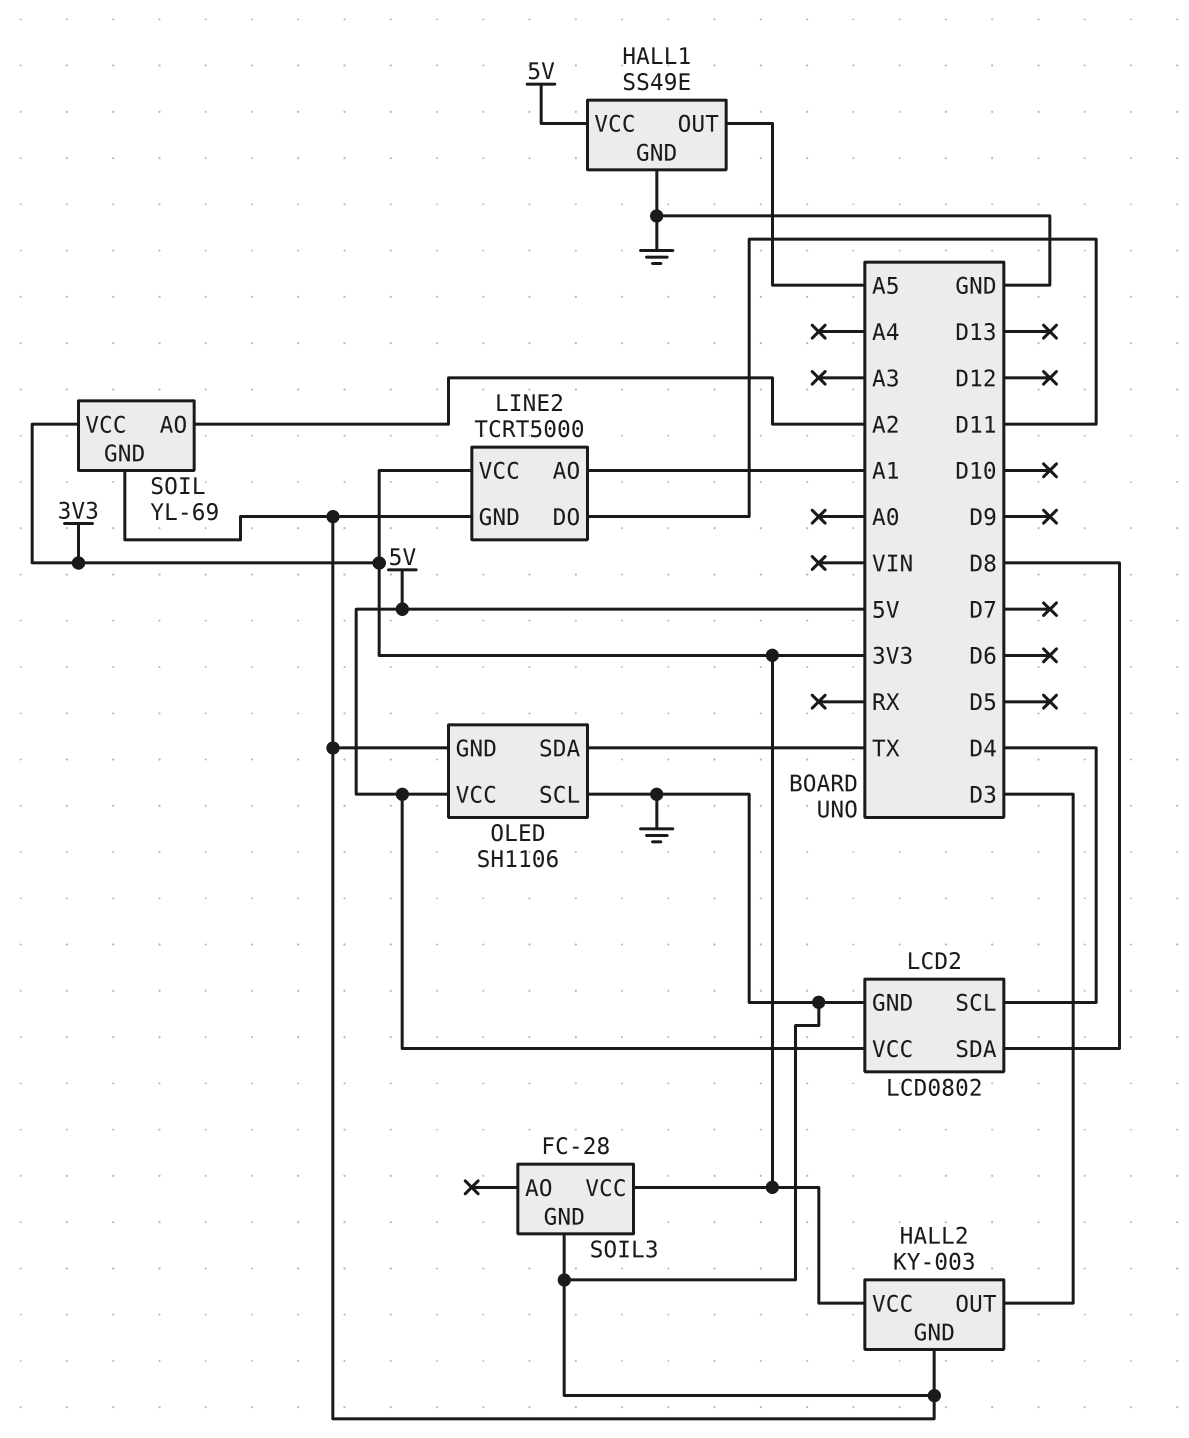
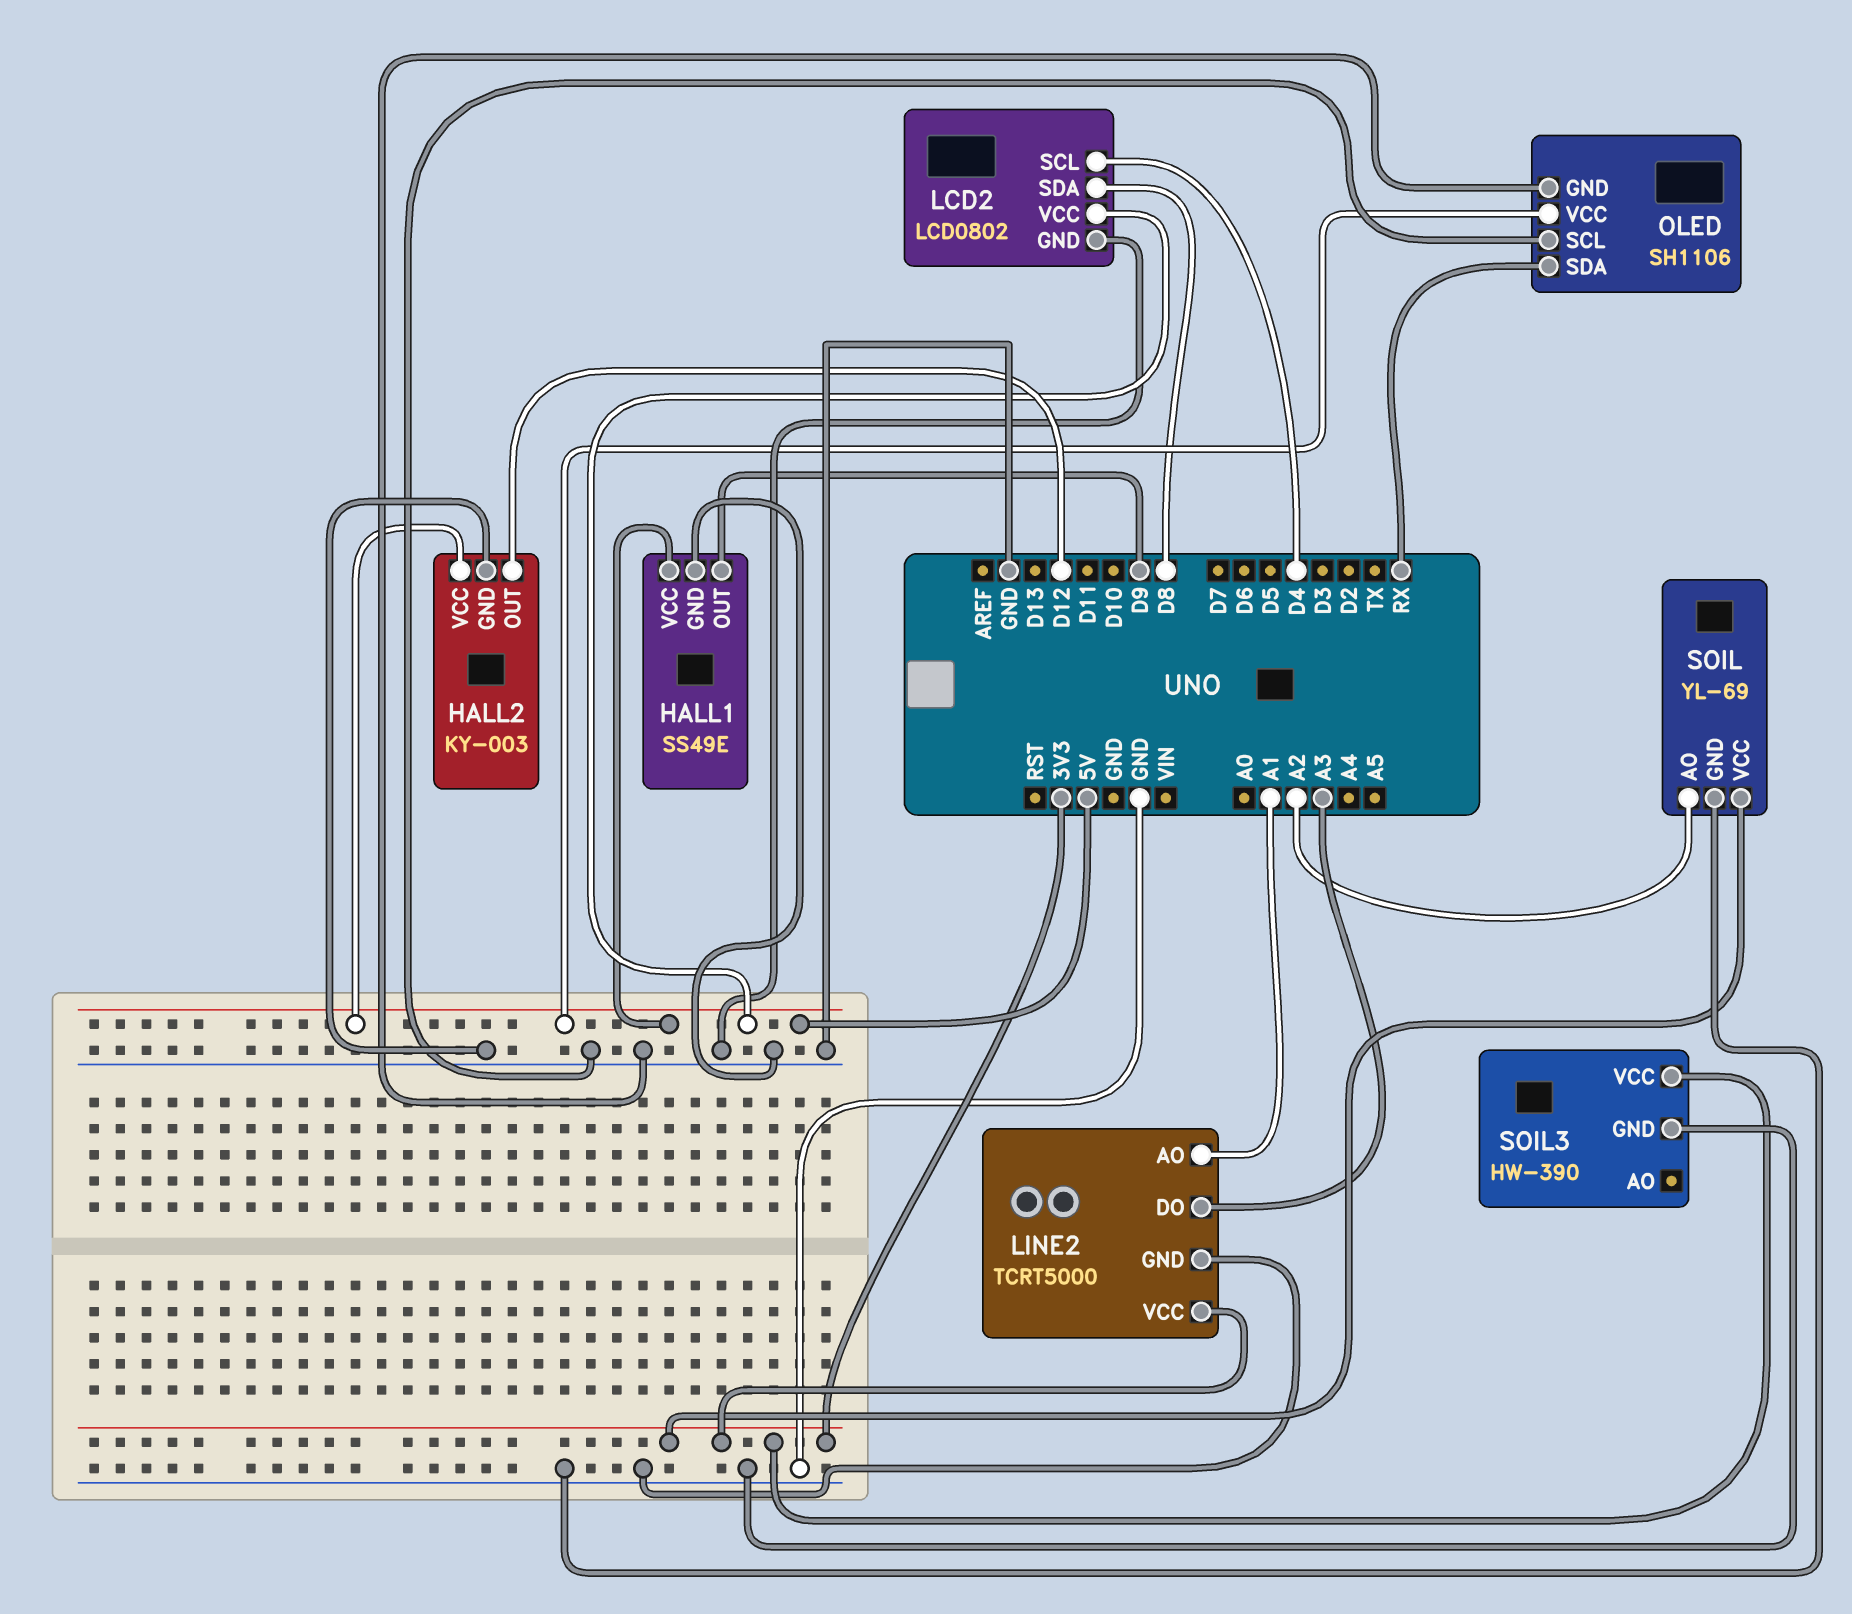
HALL1 pin OUT: A5 -> D9
HALL2 pin OUT: D3 -> D12
HALL2 pin VCC: 3V3 -> 5V
LINE2 pin DO: D11 -> A3
OLED pin SDA: TX -> RX
SOIL3: FC-28 -> HW-390

